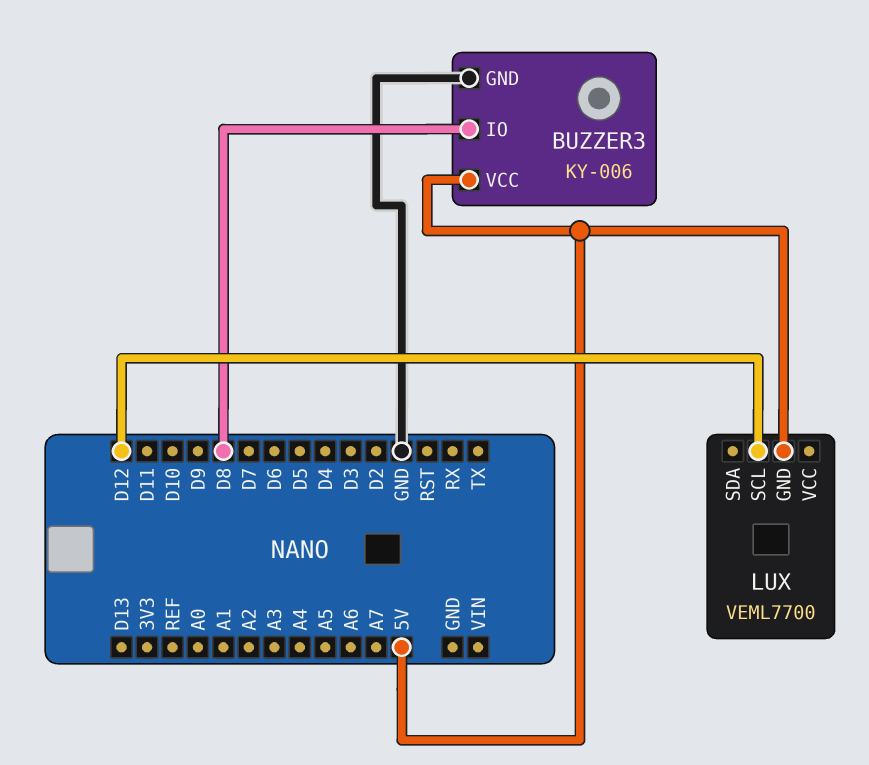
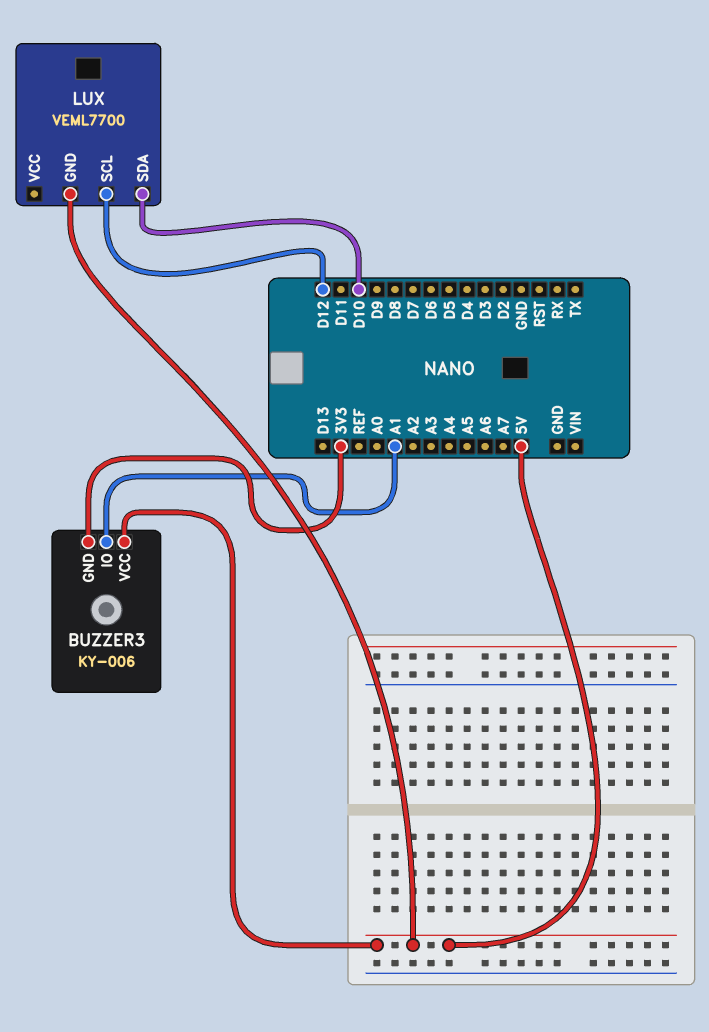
BUZZER3 pin GND: GND -> 3V3
BUZZER3 pin IO: D8 -> A1
LUX pin SDA: none -> D10

